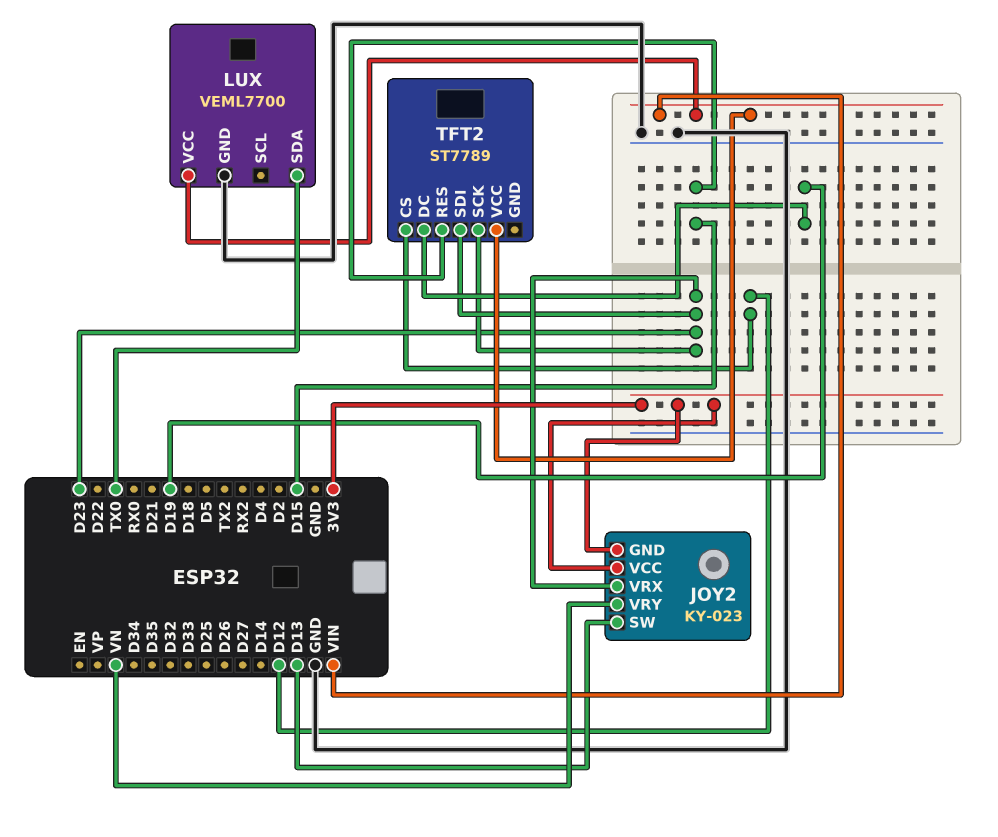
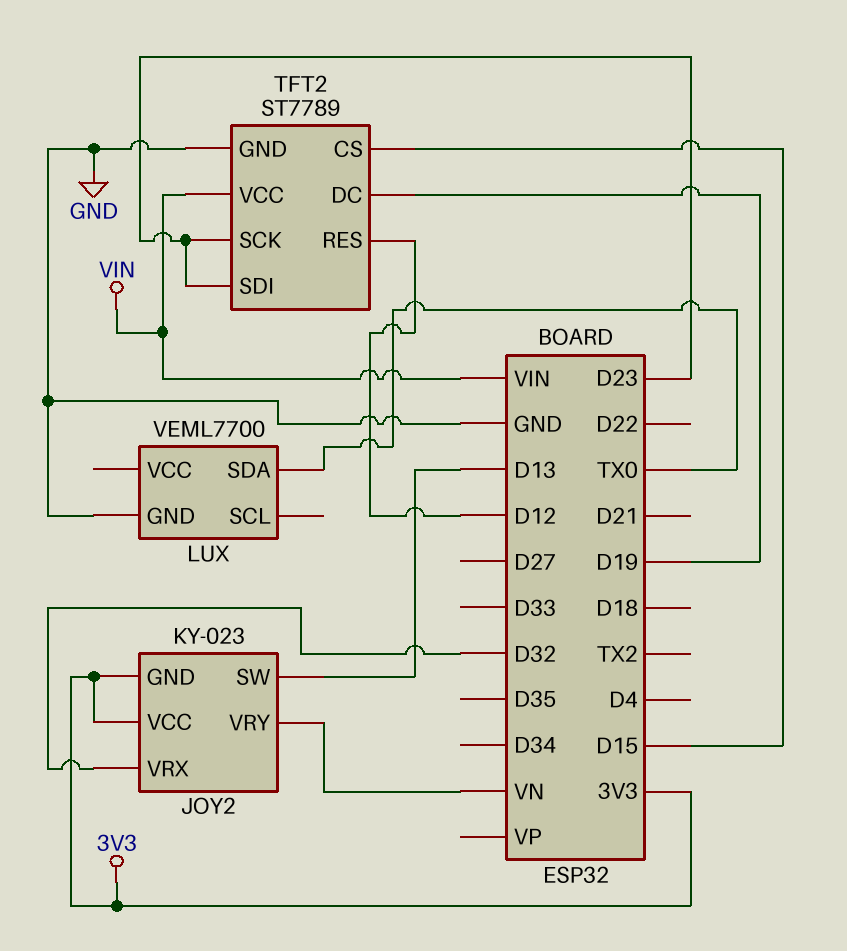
JOY2 pin VRX: D23 -> D32
LUX pin VCC: VIN -> none
TFT2 pin CS: D12 -> D15
TFT2 pin GND: none -> GND
TFT2 pin RES: D15 -> D12

